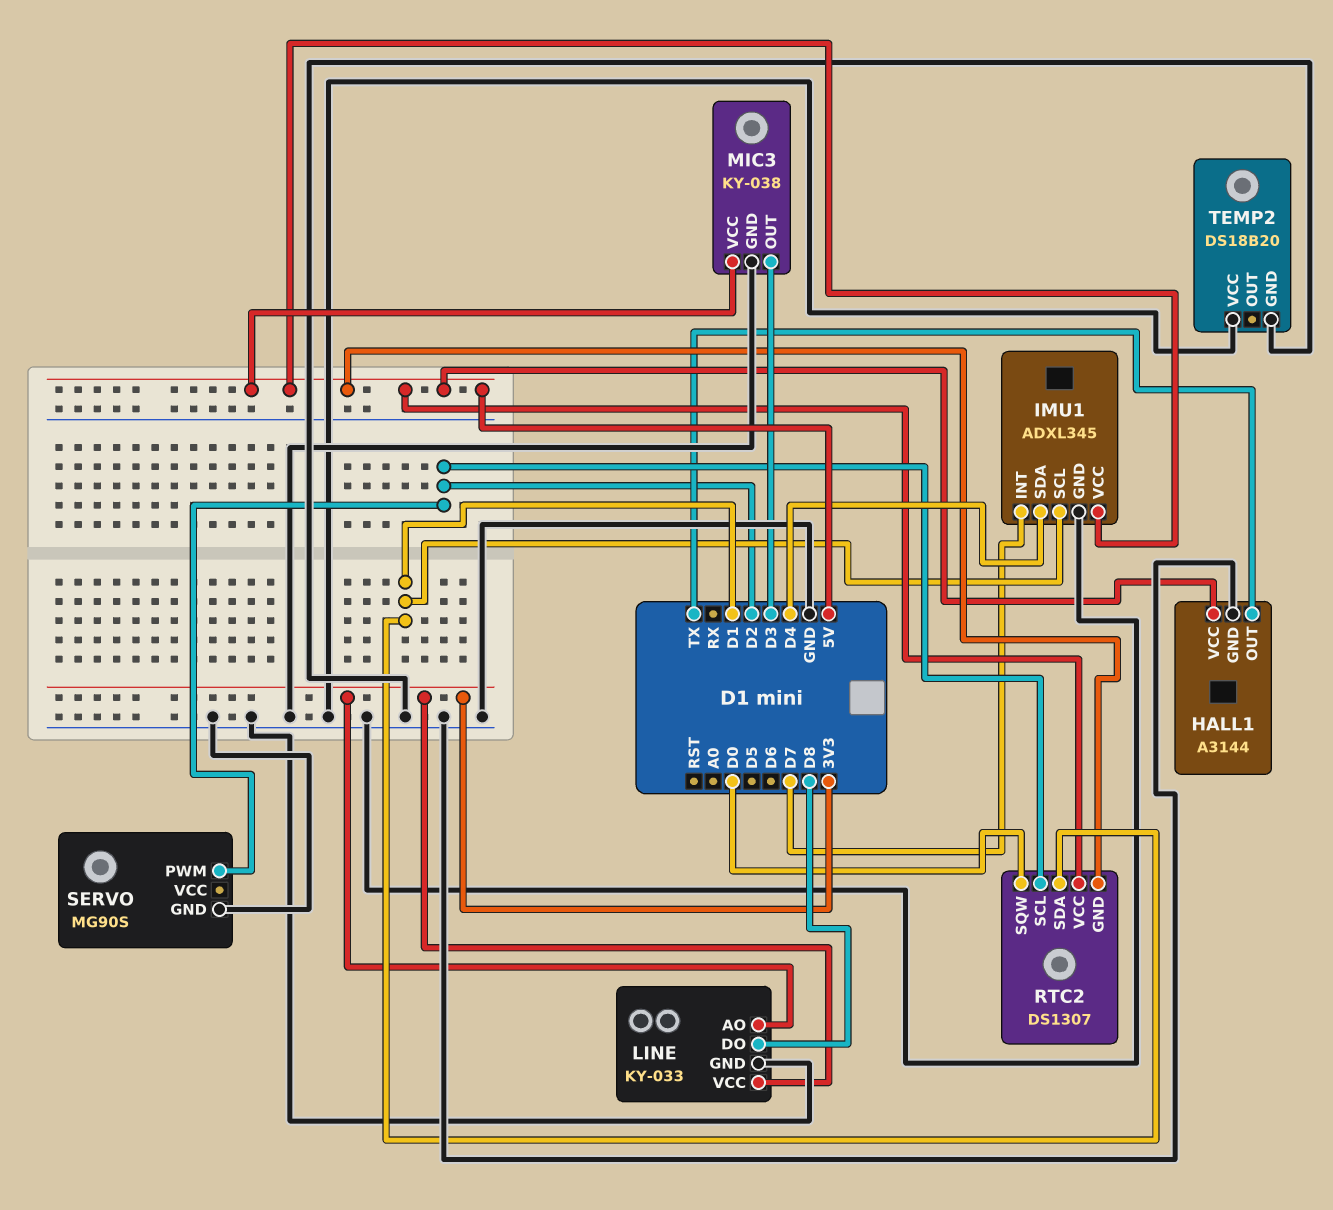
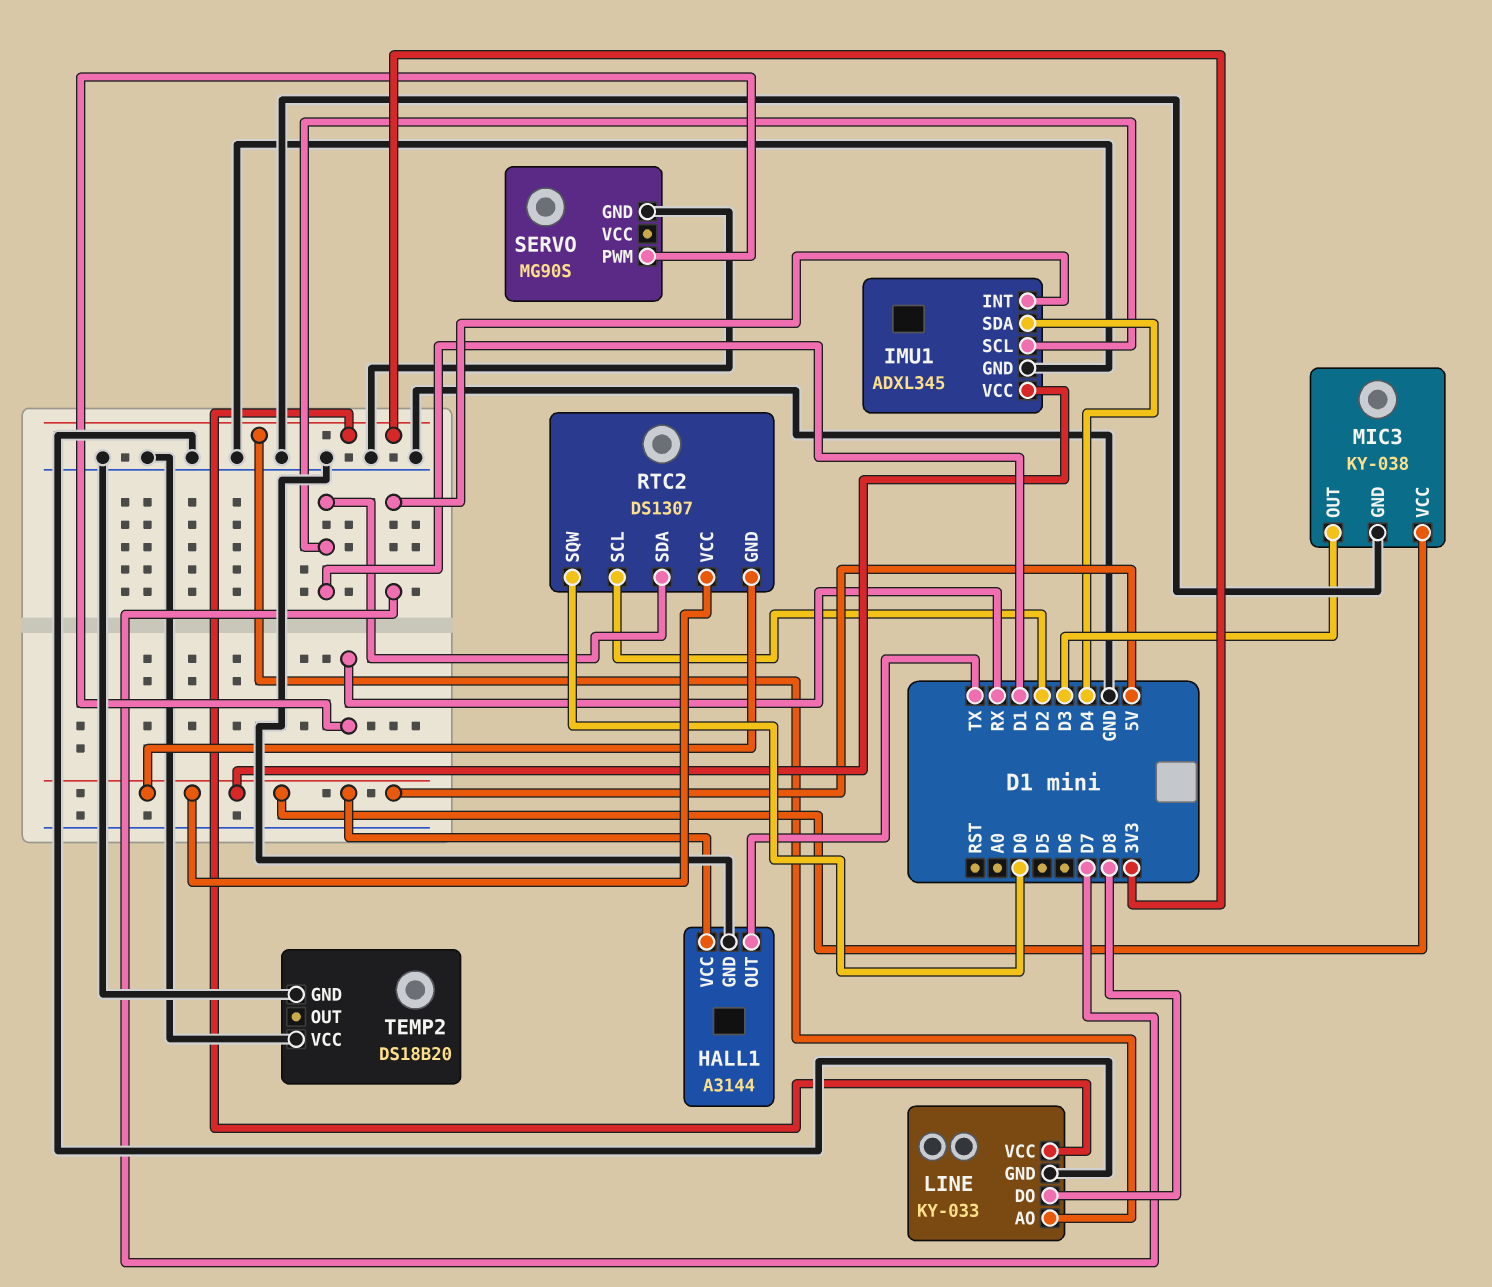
SERVO pin PWM: D2 -> RX

